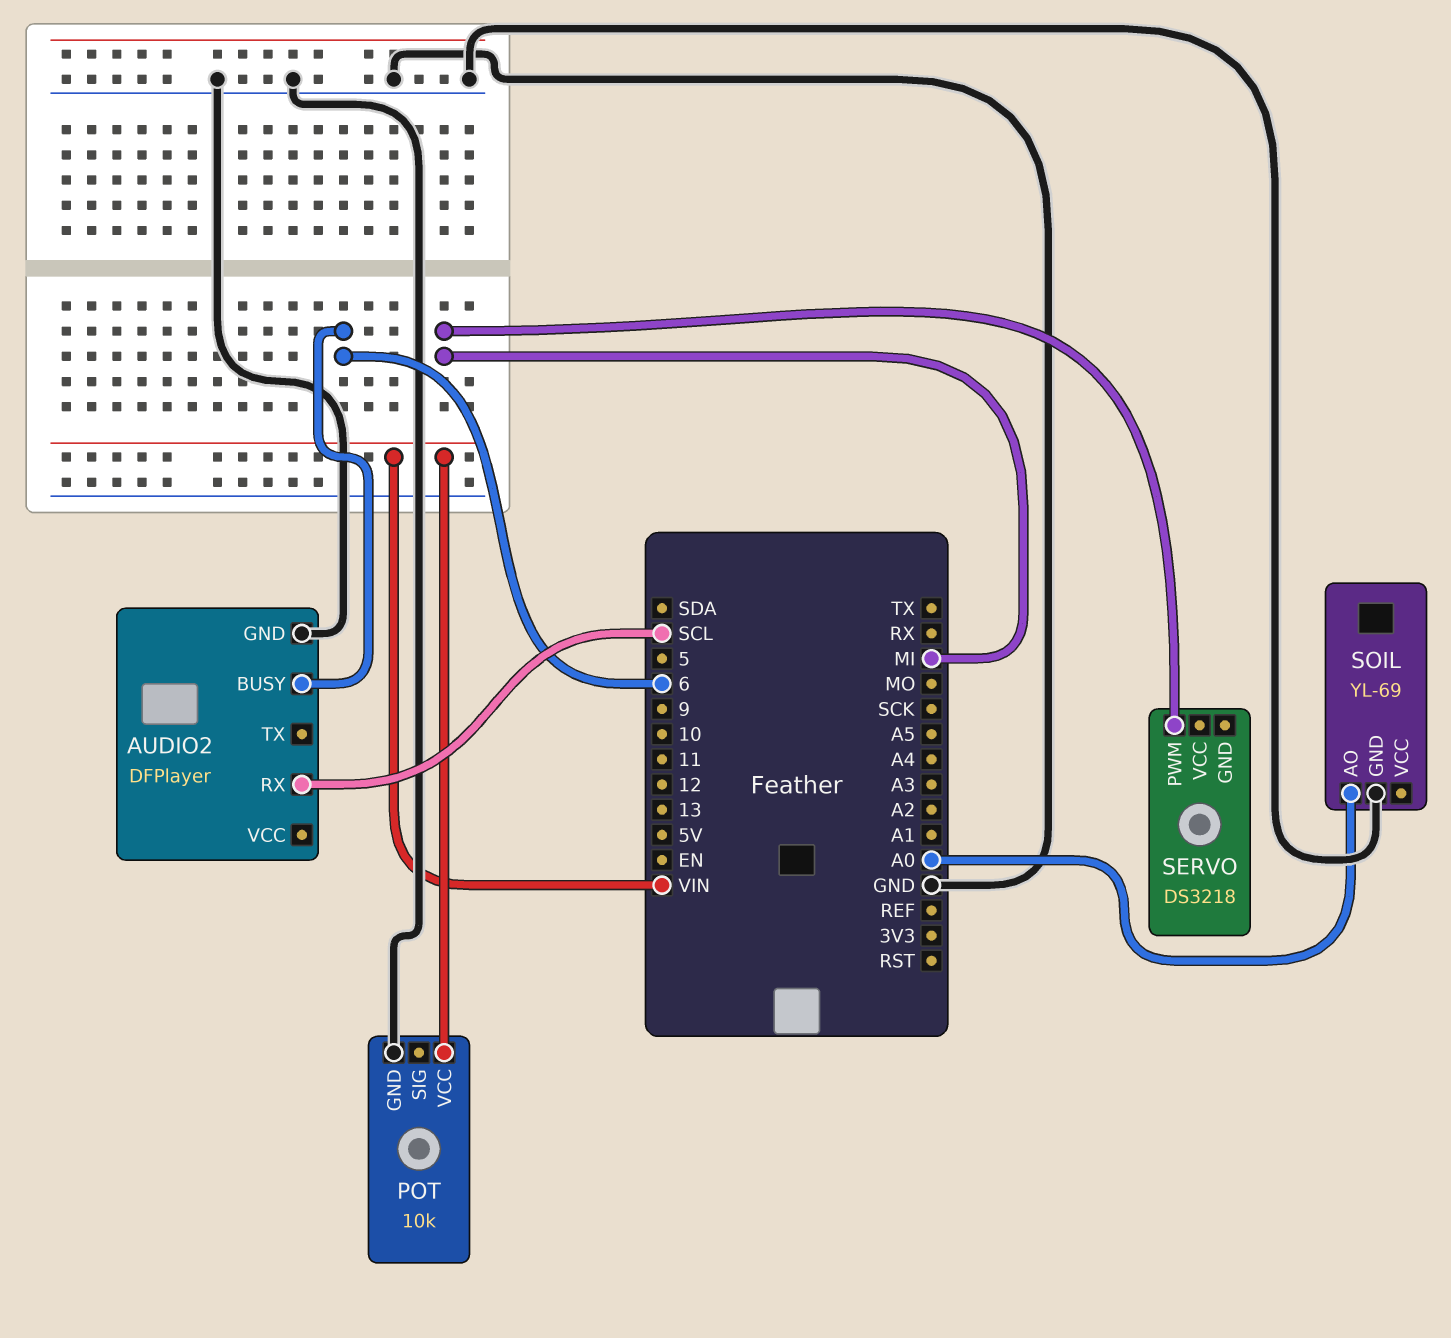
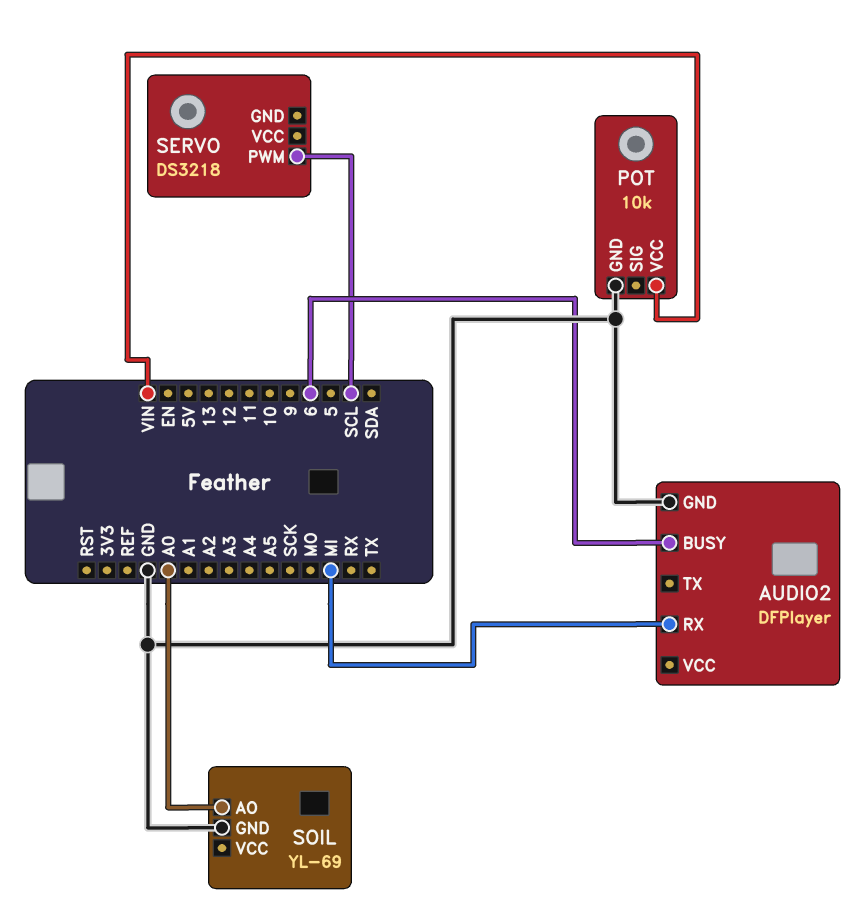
AUDIO2 pin RX: SCL -> MI
SERVO pin PWM: MI -> SCL

